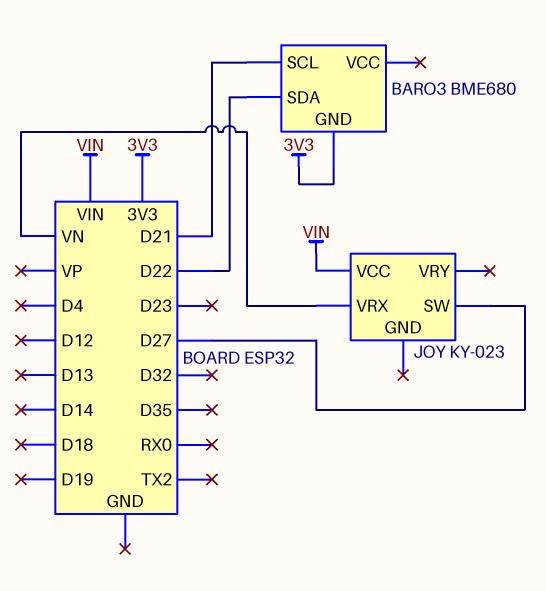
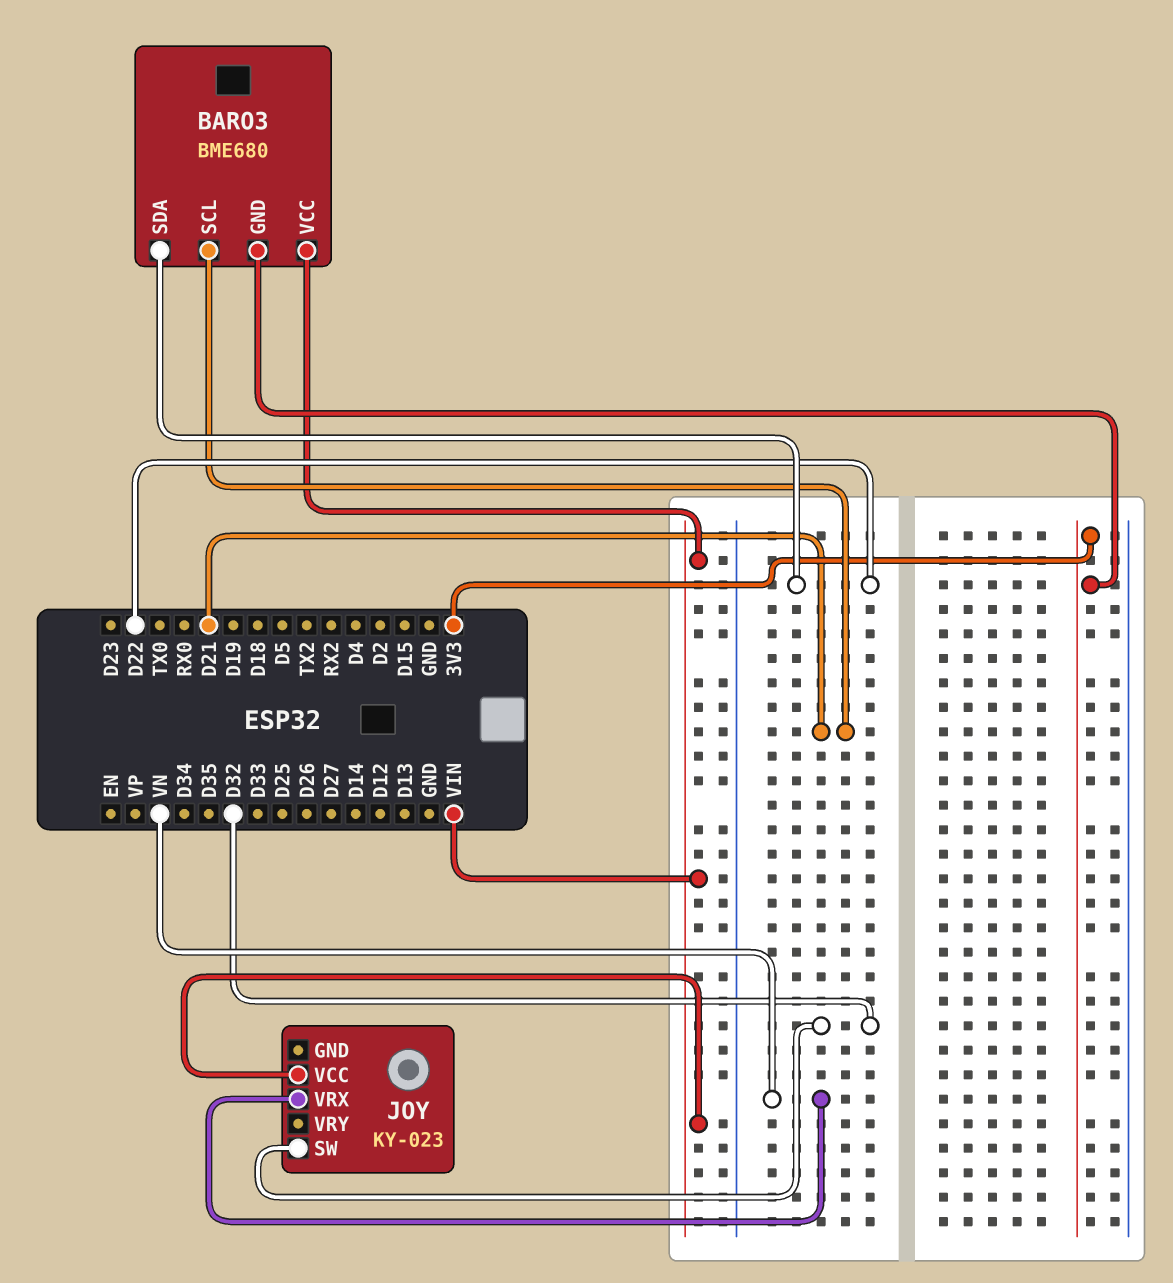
BARO3 pin VCC: none -> VIN
JOY pin SW: D27 -> D32

